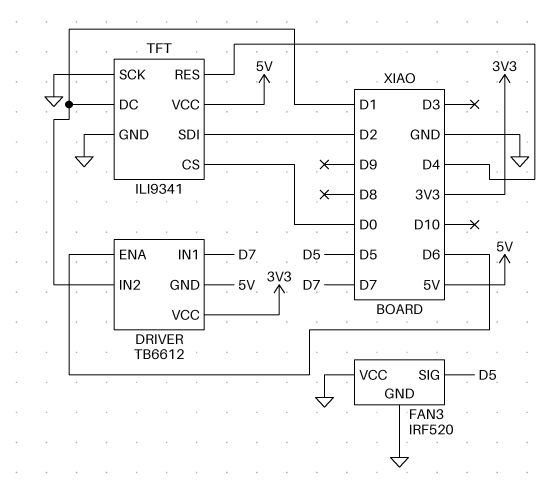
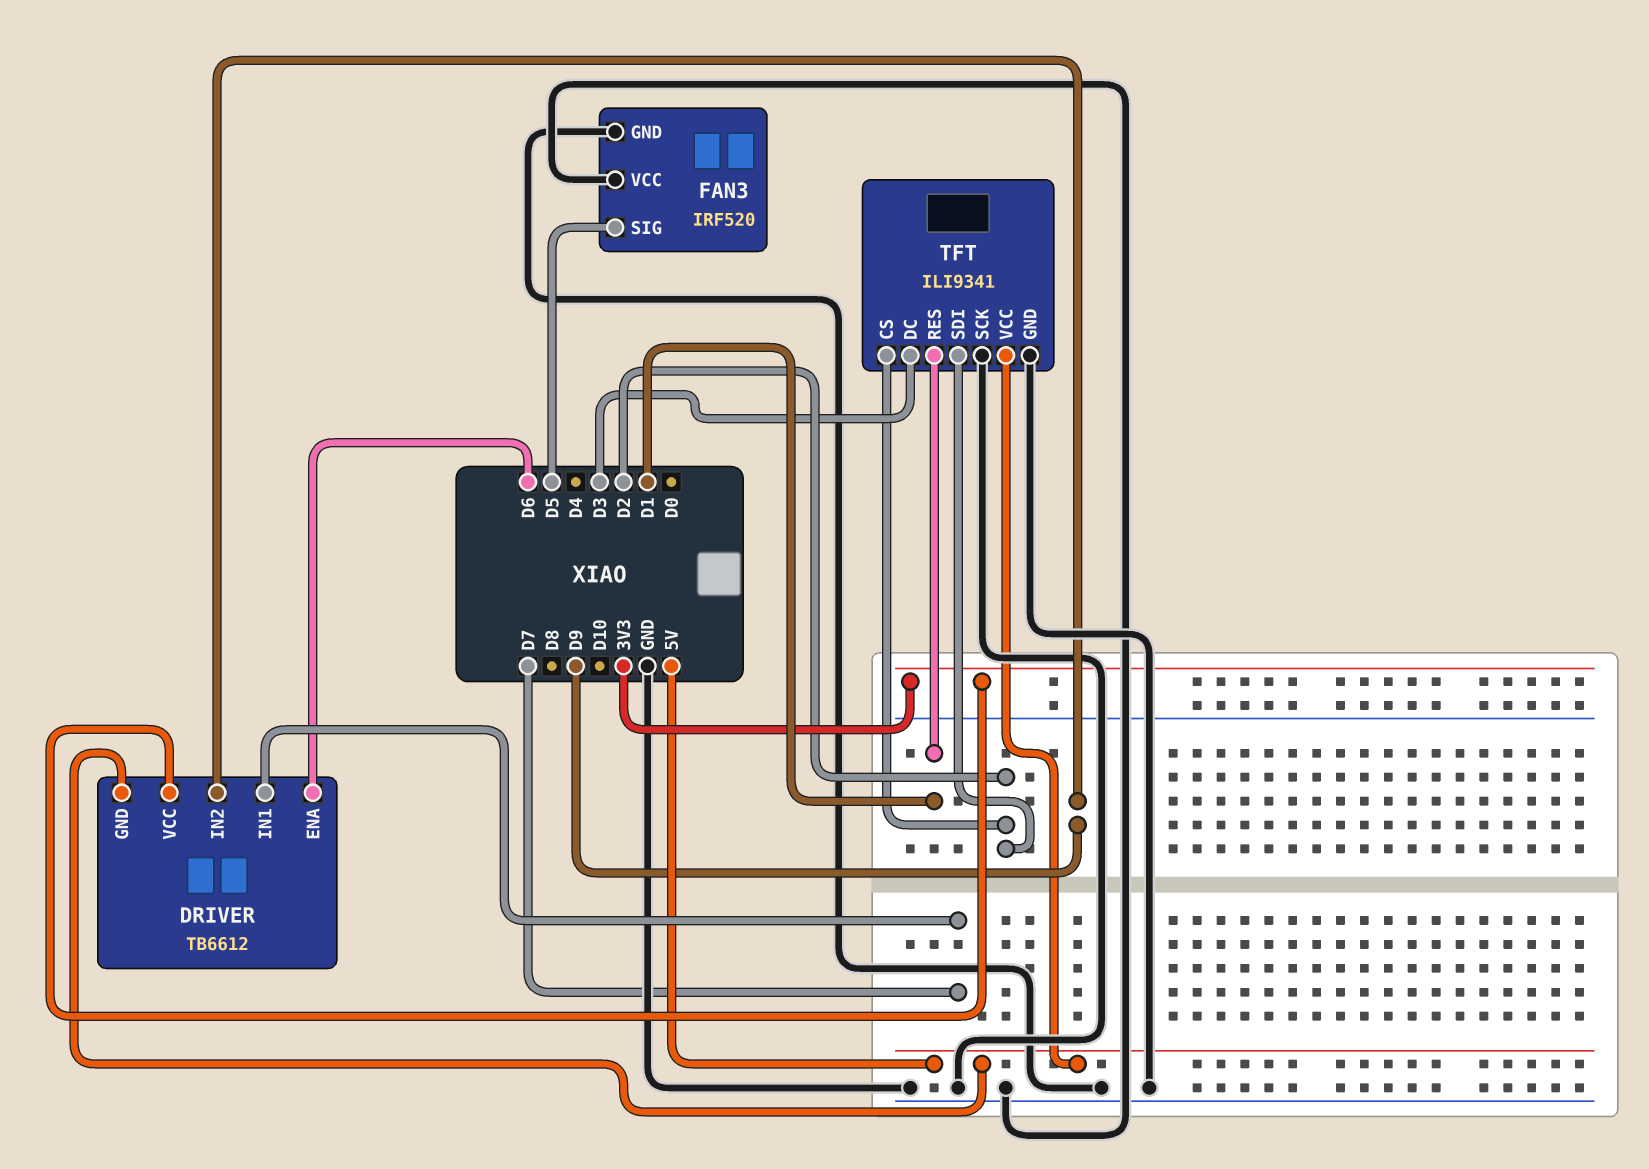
DRIVER pin IN2: D1 -> D9
TFT pin CS: D0 -> D2
TFT pin DC: D1 -> D3
TFT pin RES: D4 -> D1

